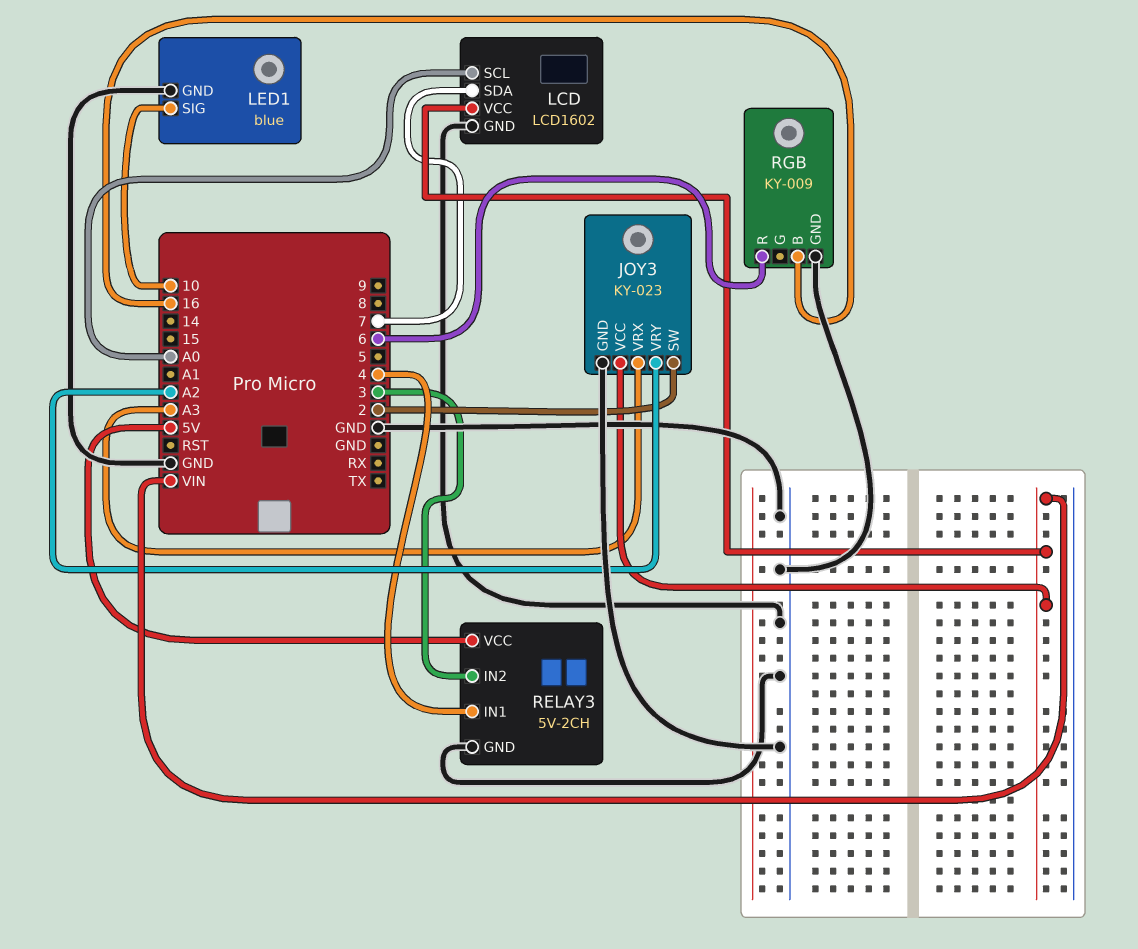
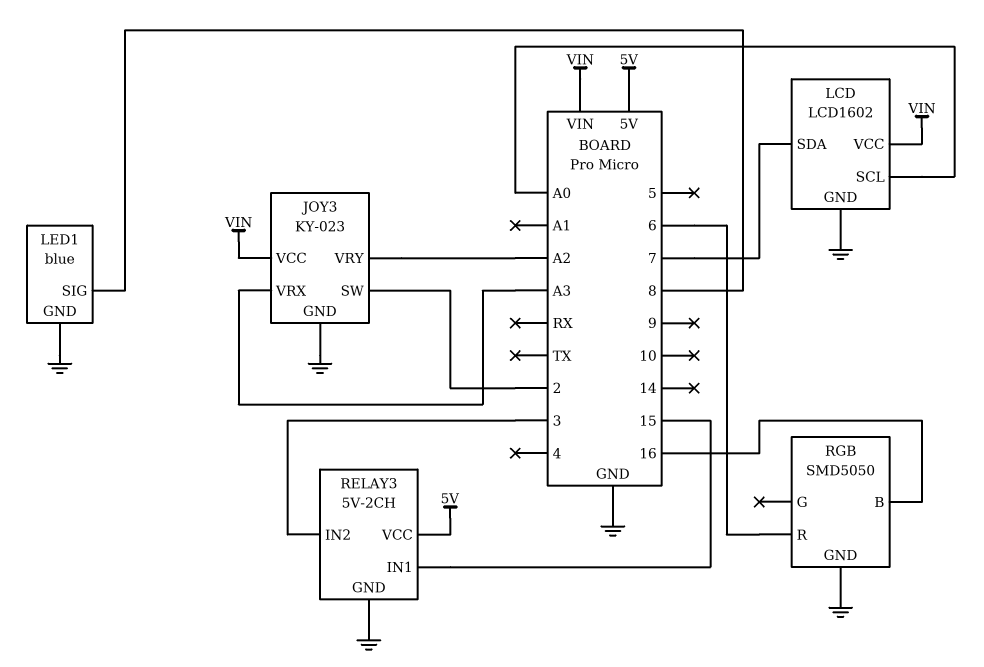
LED1 pin SIG: 10 -> 8
RELAY3 pin IN1: 4 -> 15
RGB: KY-009 -> SMD5050

